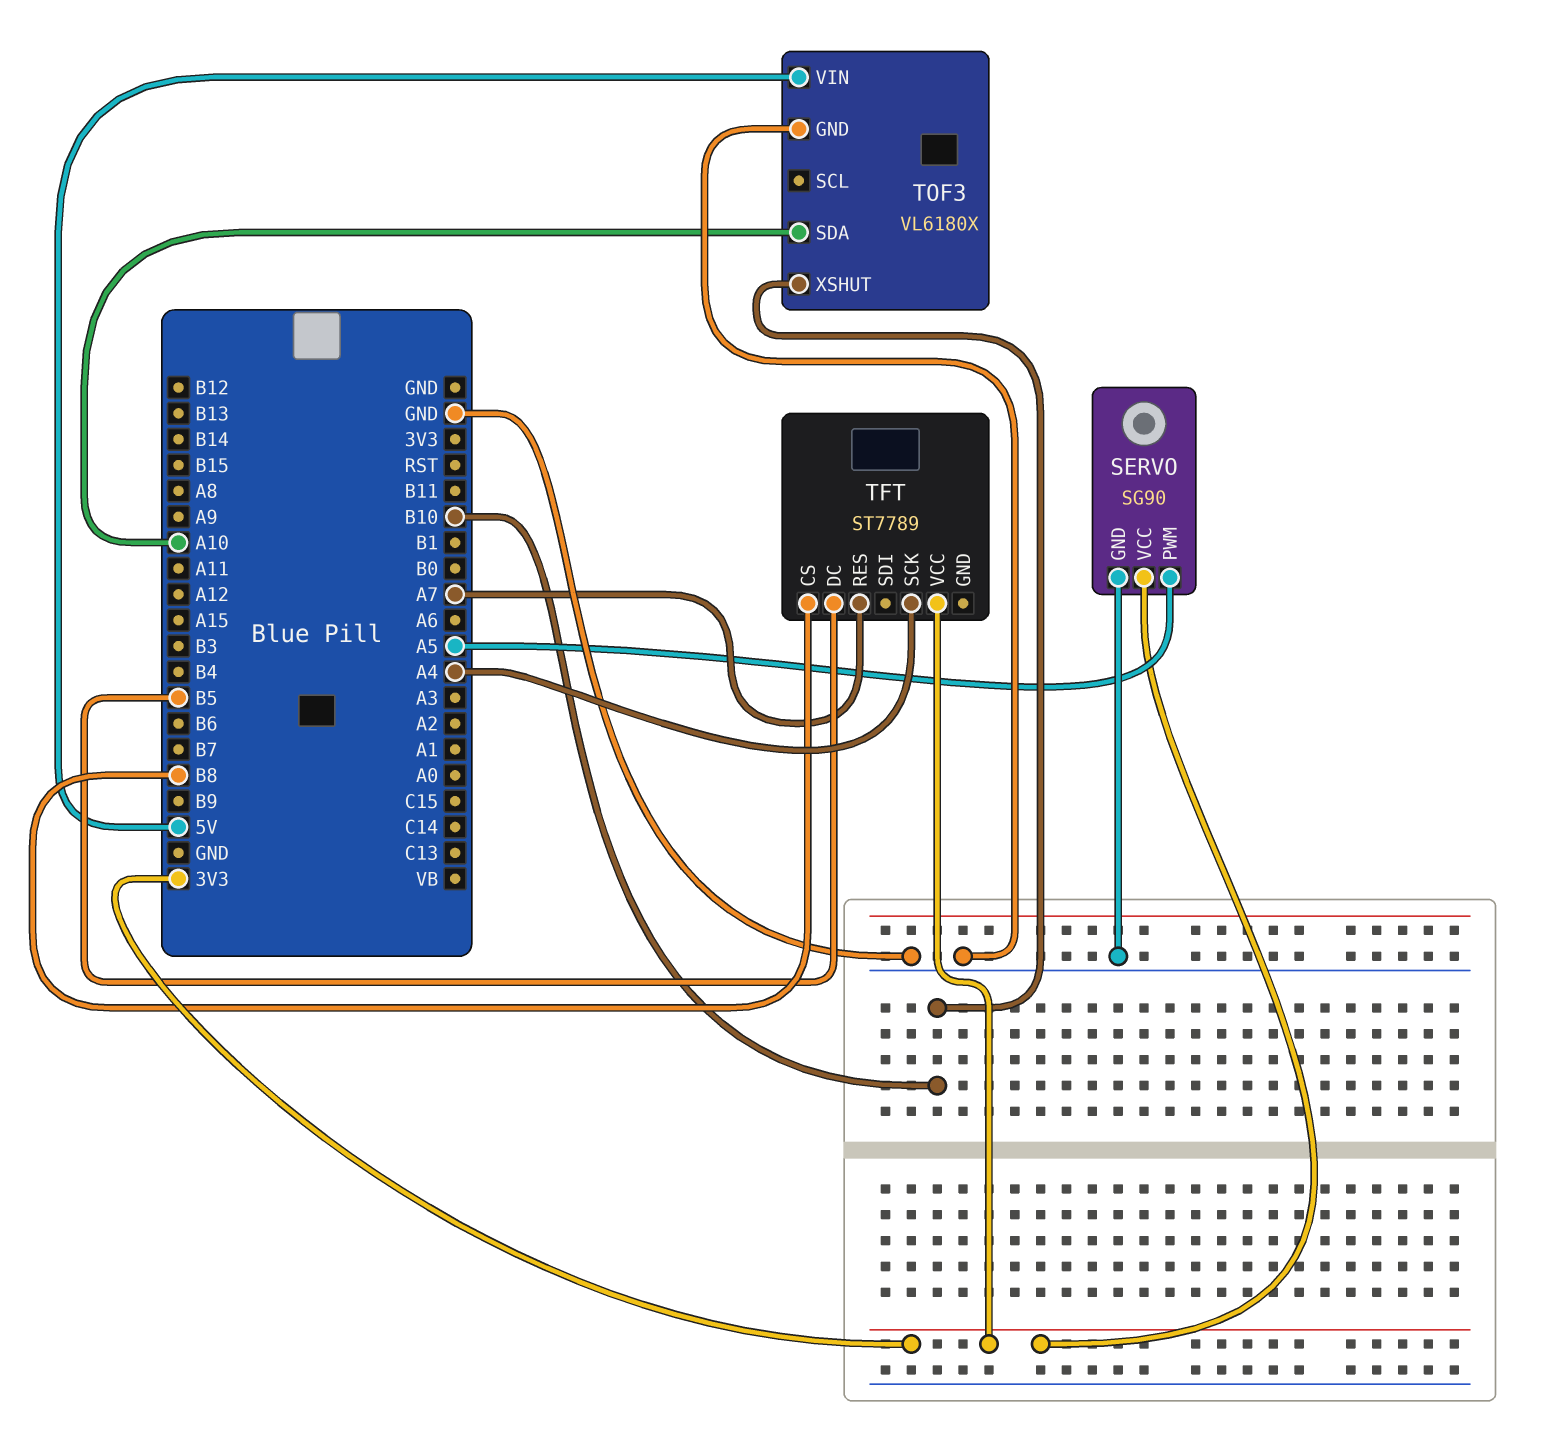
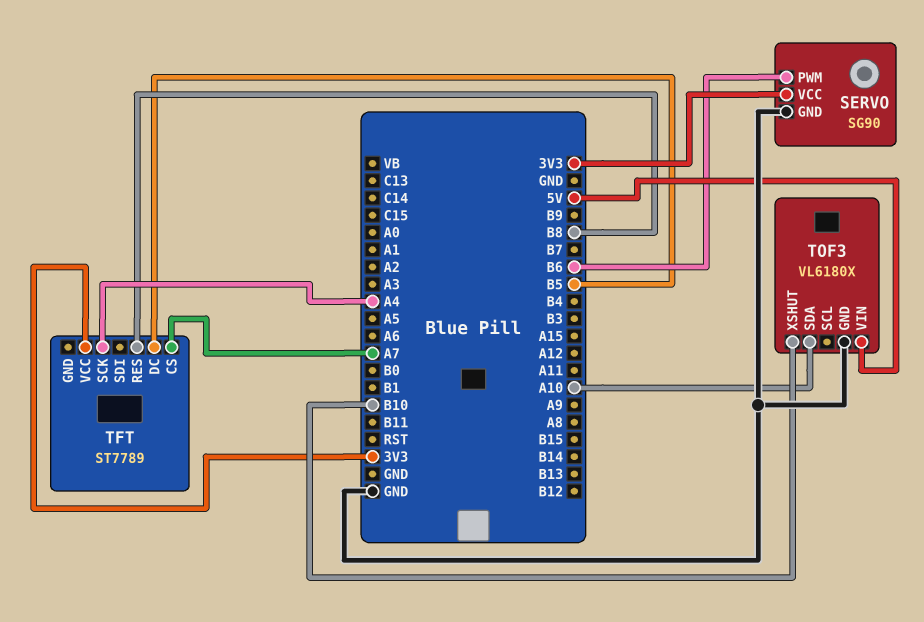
SERVO pin PWM: A5 -> B6
TFT pin CS: B8 -> A7
TFT pin RES: A7 -> B8

